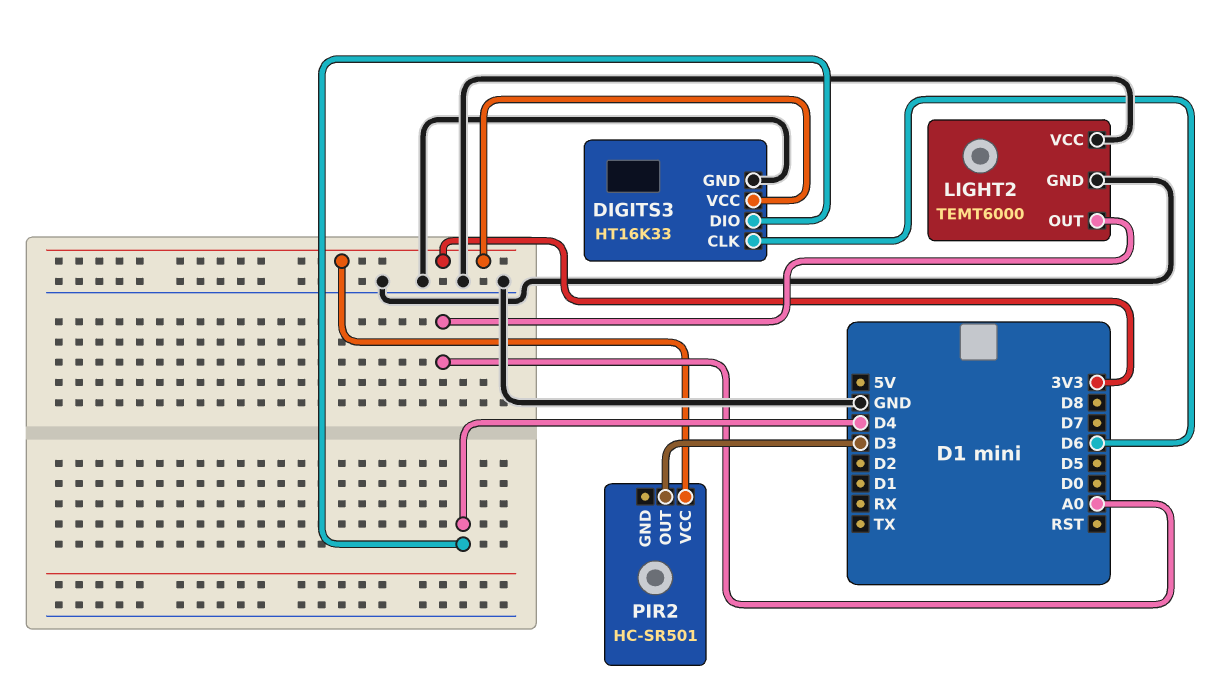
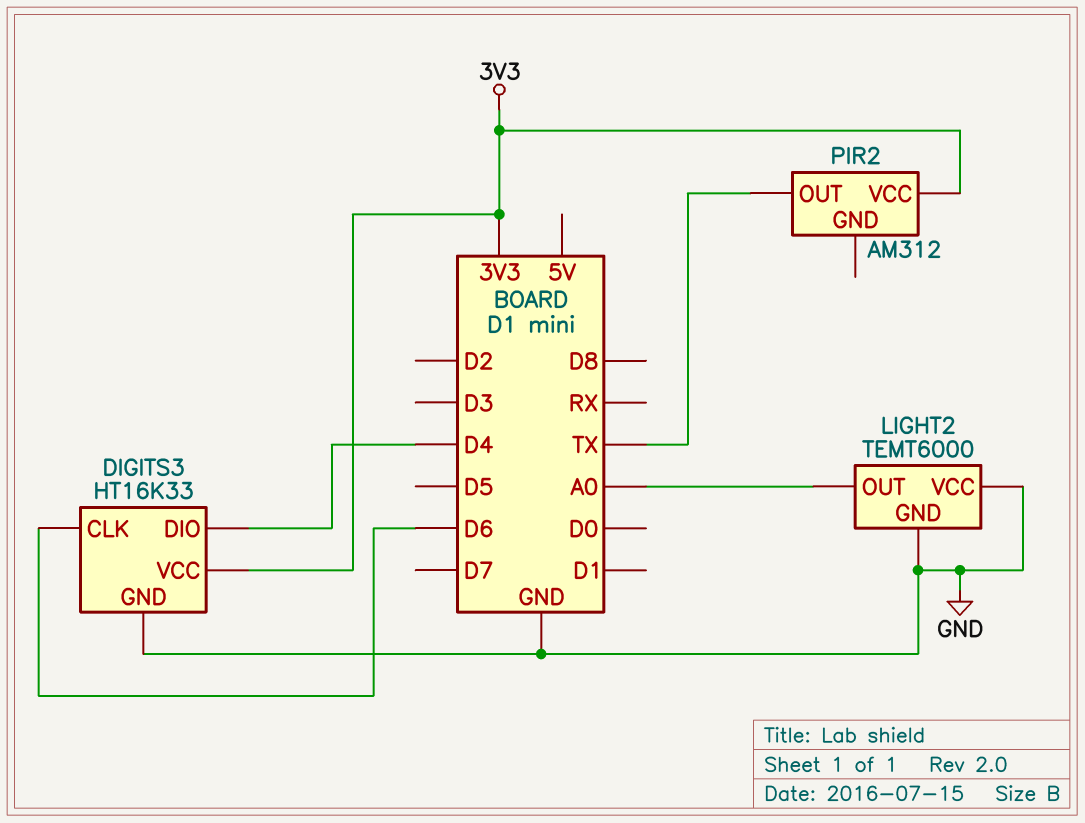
PIR2: HC-SR501 -> AM312
PIR2 pin OUT: D3 -> TX

